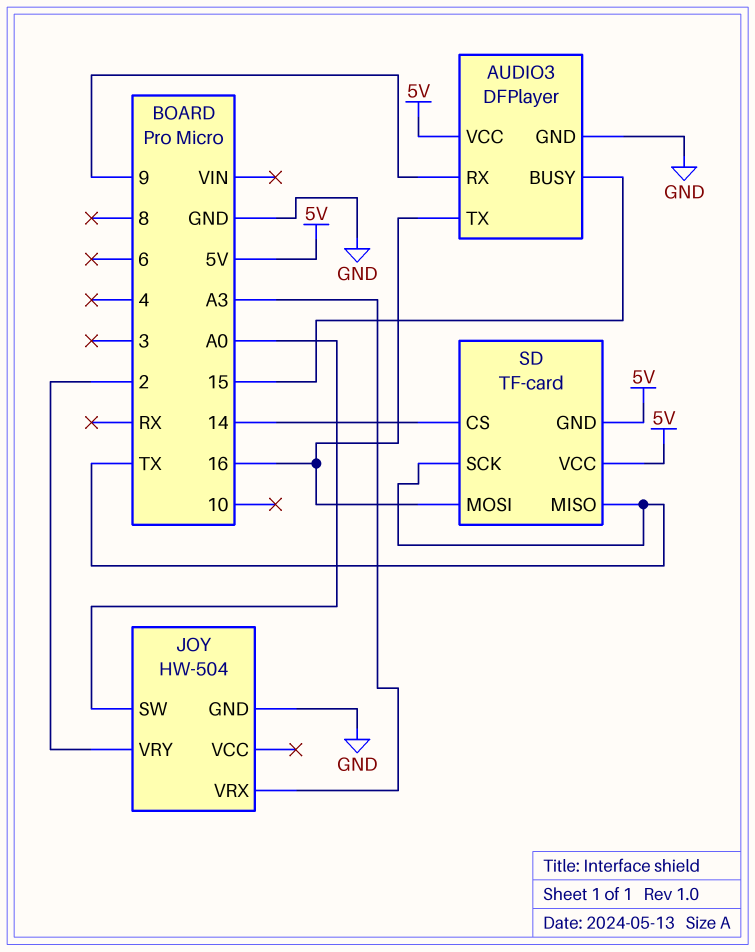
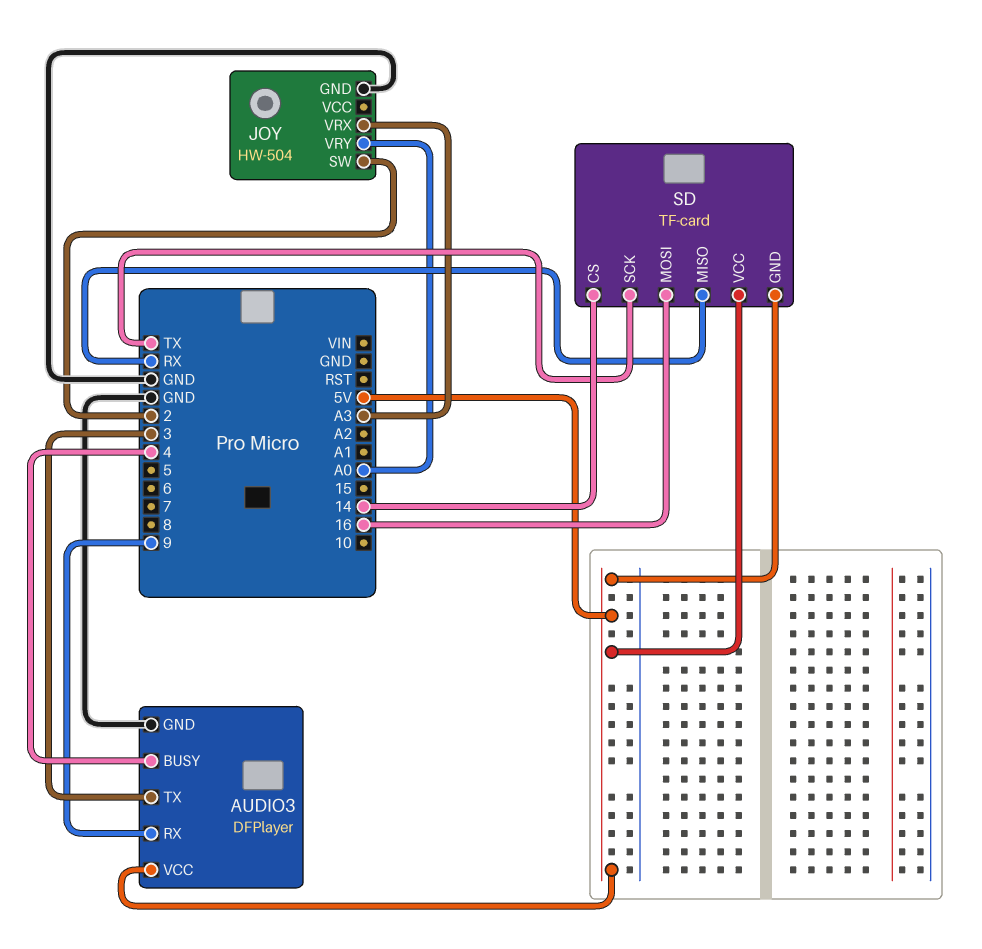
AUDIO3 pin BUSY: 15 -> 4
AUDIO3 pin TX: 16 -> 3
JOY pin SW: A0 -> 2
JOY pin VRY: 2 -> A0
SD pin MISO: TX -> RX

